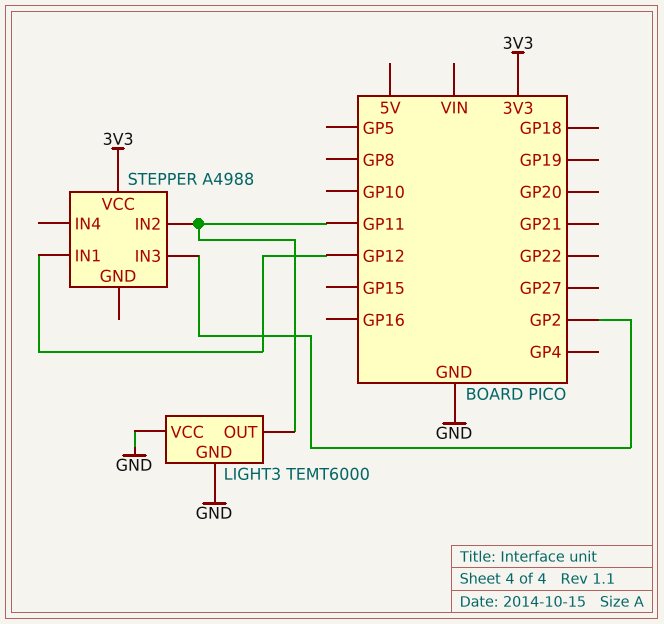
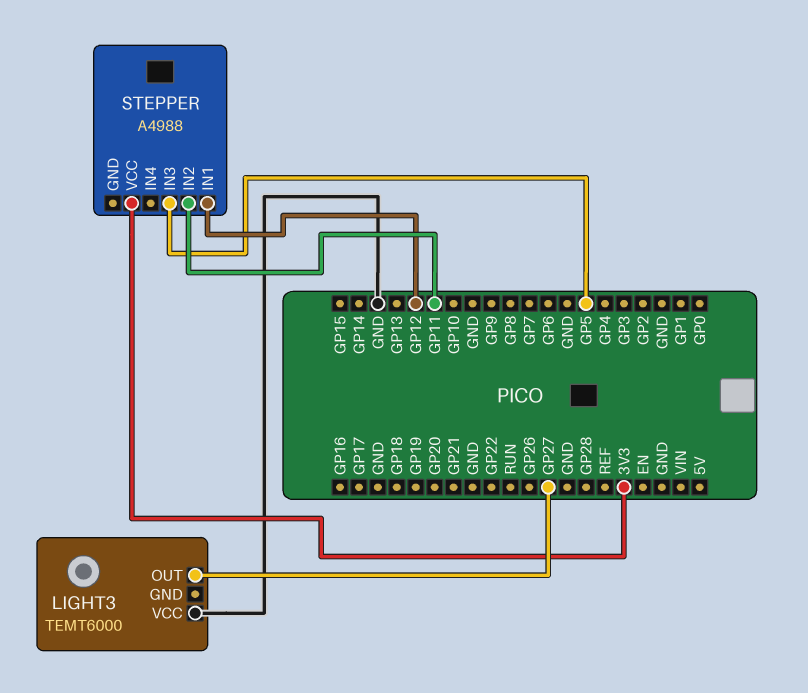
LIGHT3 pin GND: GND -> none
LIGHT3 pin OUT: GP11 -> GP27
STEPPER pin IN3: GP2 -> GP5

